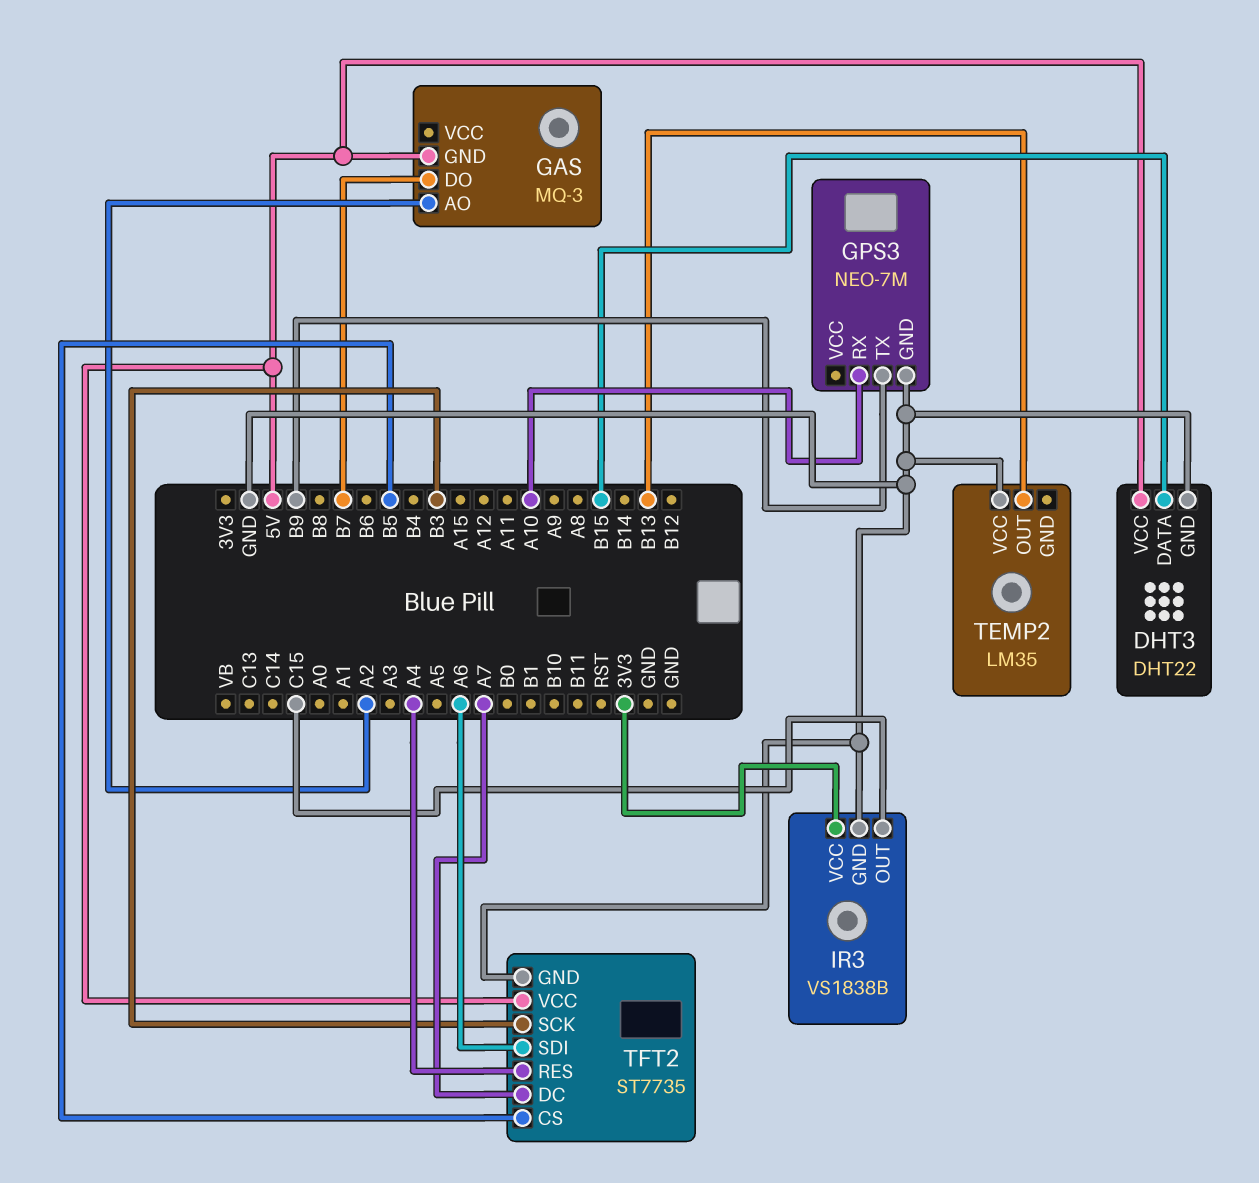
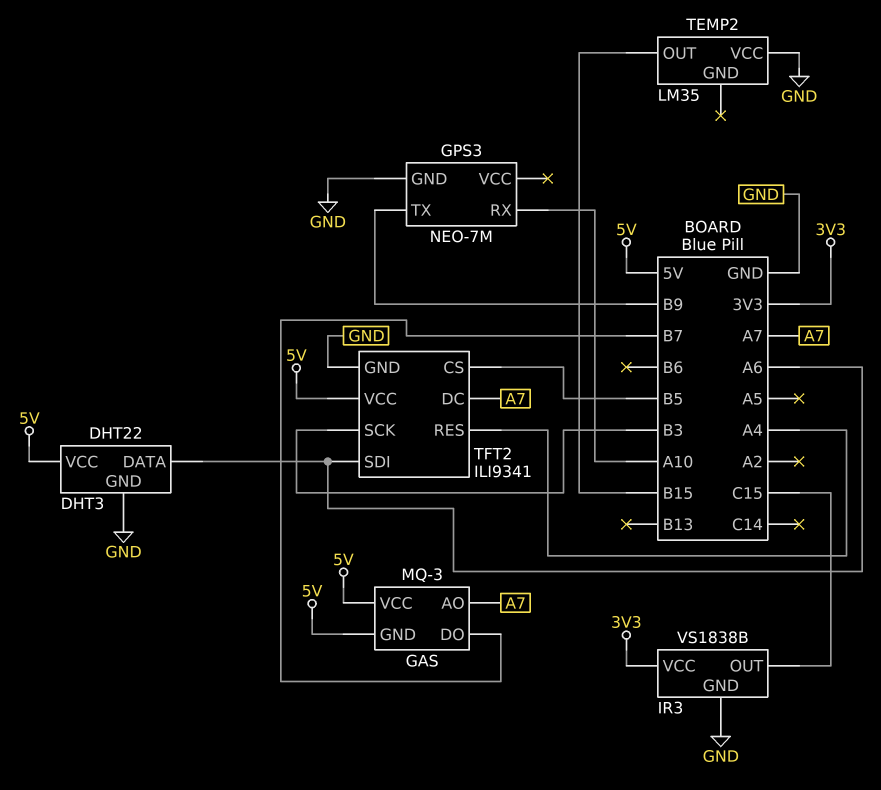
DHT3 pin DATA: B15 -> A6
GAS pin AO: A2 -> A7
GAS pin VCC: none -> 5V
TEMP2 pin OUT: B13 -> B15
TFT2: ST7735 -> ILI9341

